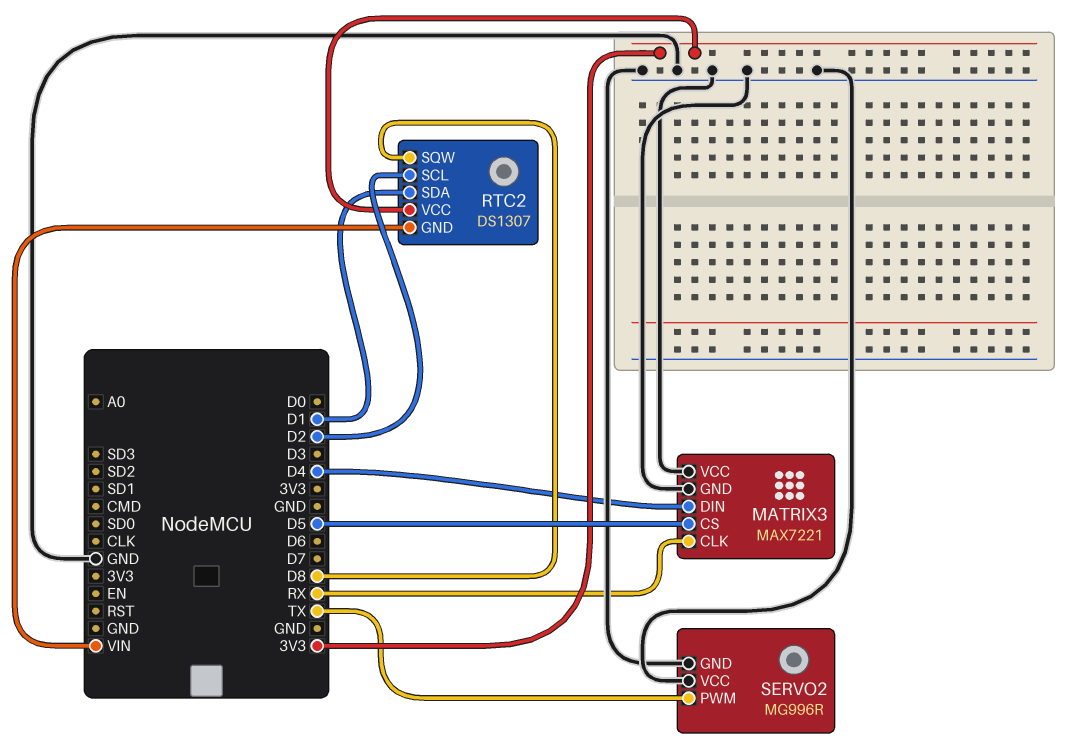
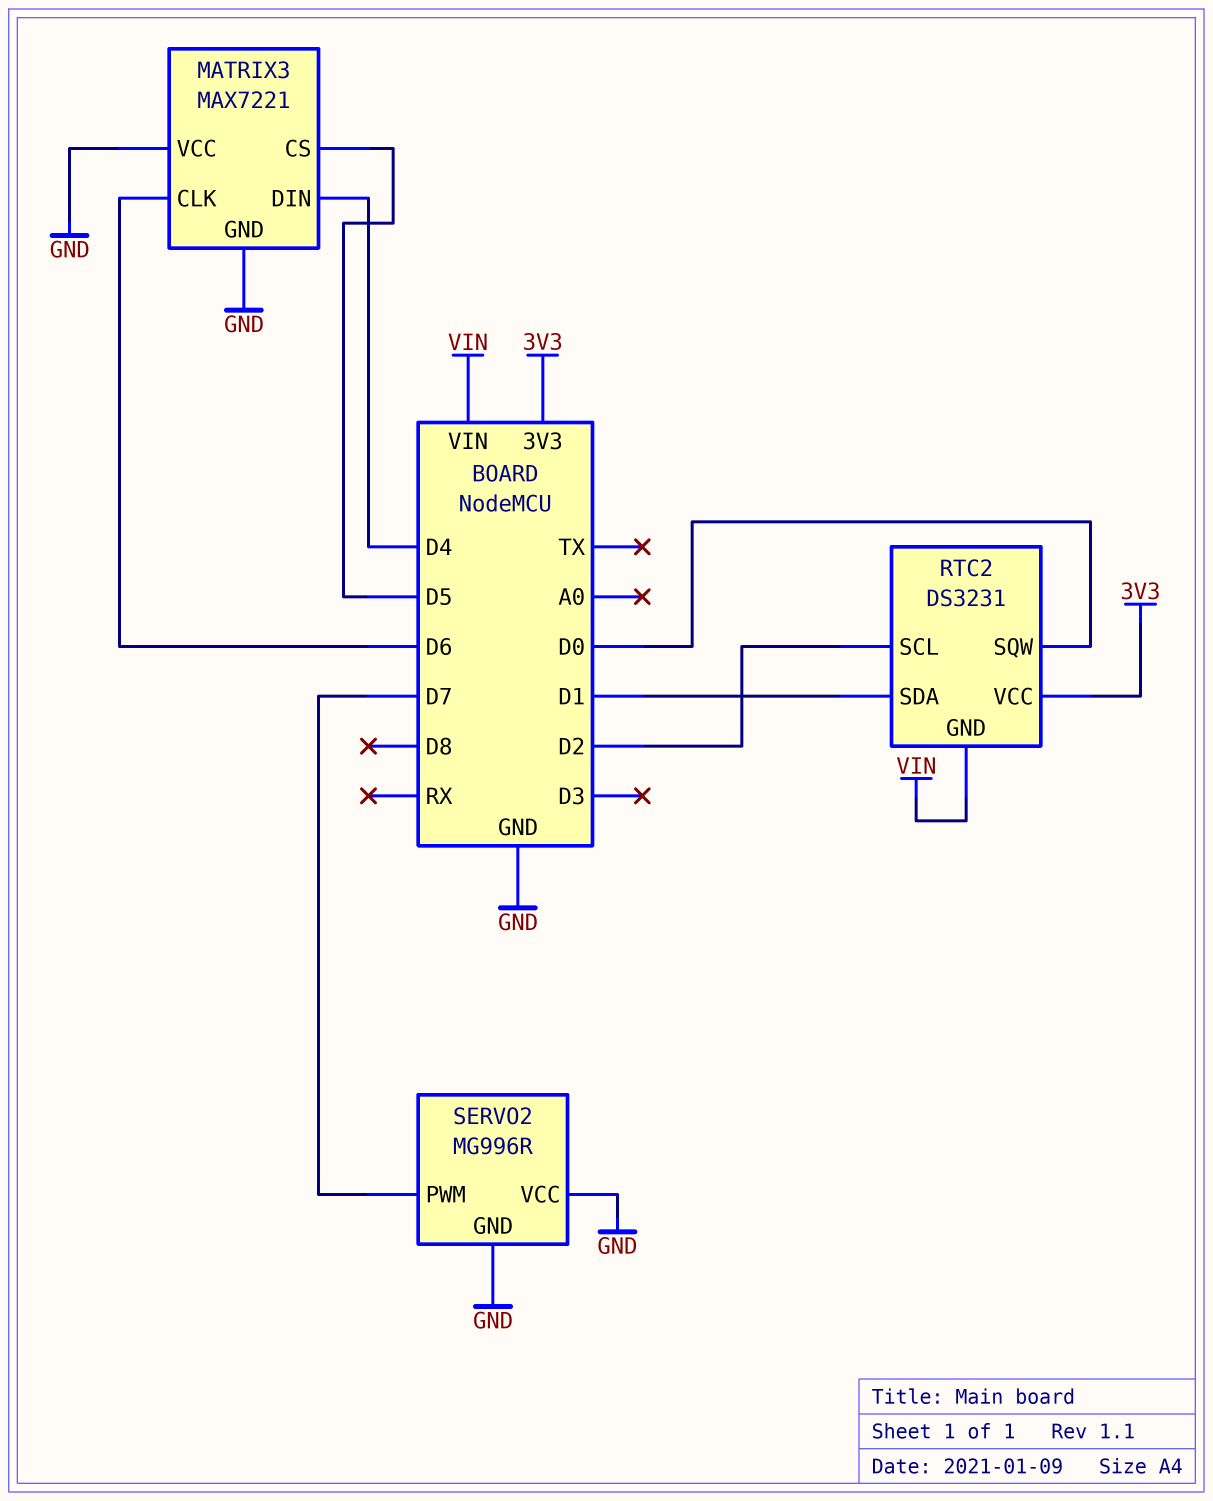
MATRIX3 pin CLK: RX -> D6
RTC2: DS1307 -> DS3231
RTC2 pin SQW: D8 -> D0
SERVO2 pin PWM: TX -> D7

